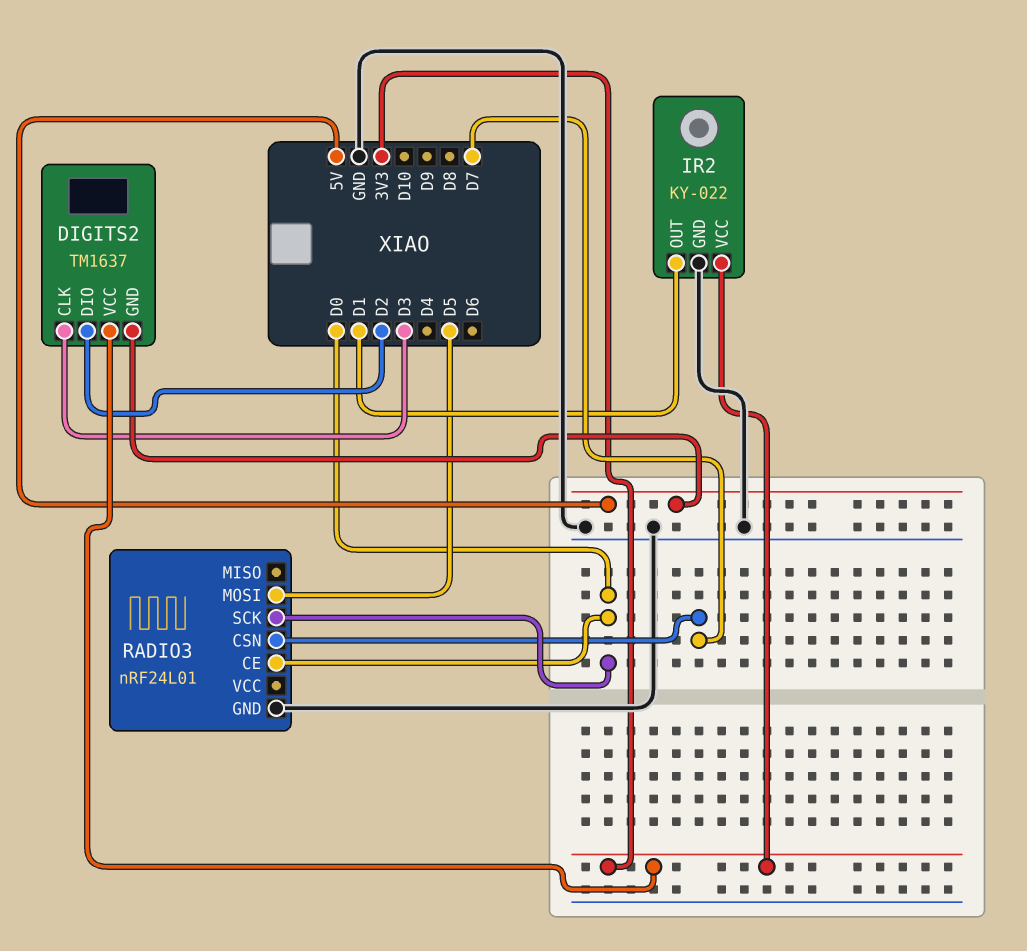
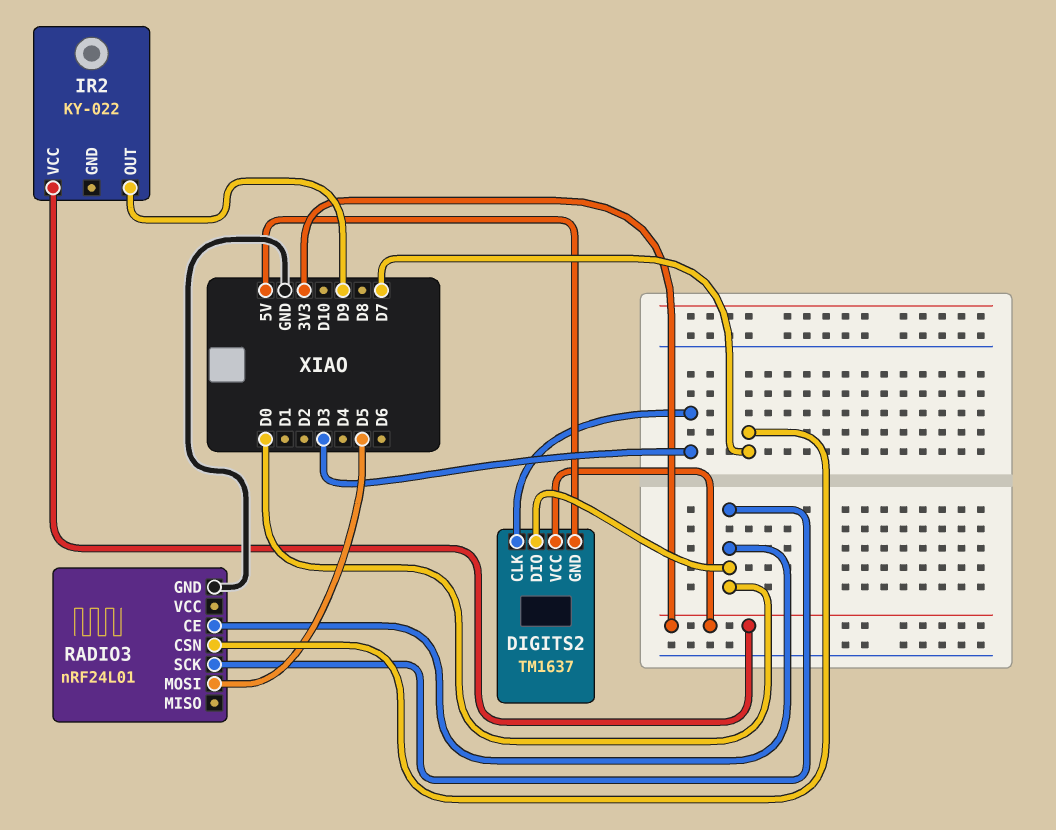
DIGITS2 pin DIO: D2 -> D0
IR2 pin GND: GND -> none
IR2 pin OUT: D1 -> D9

